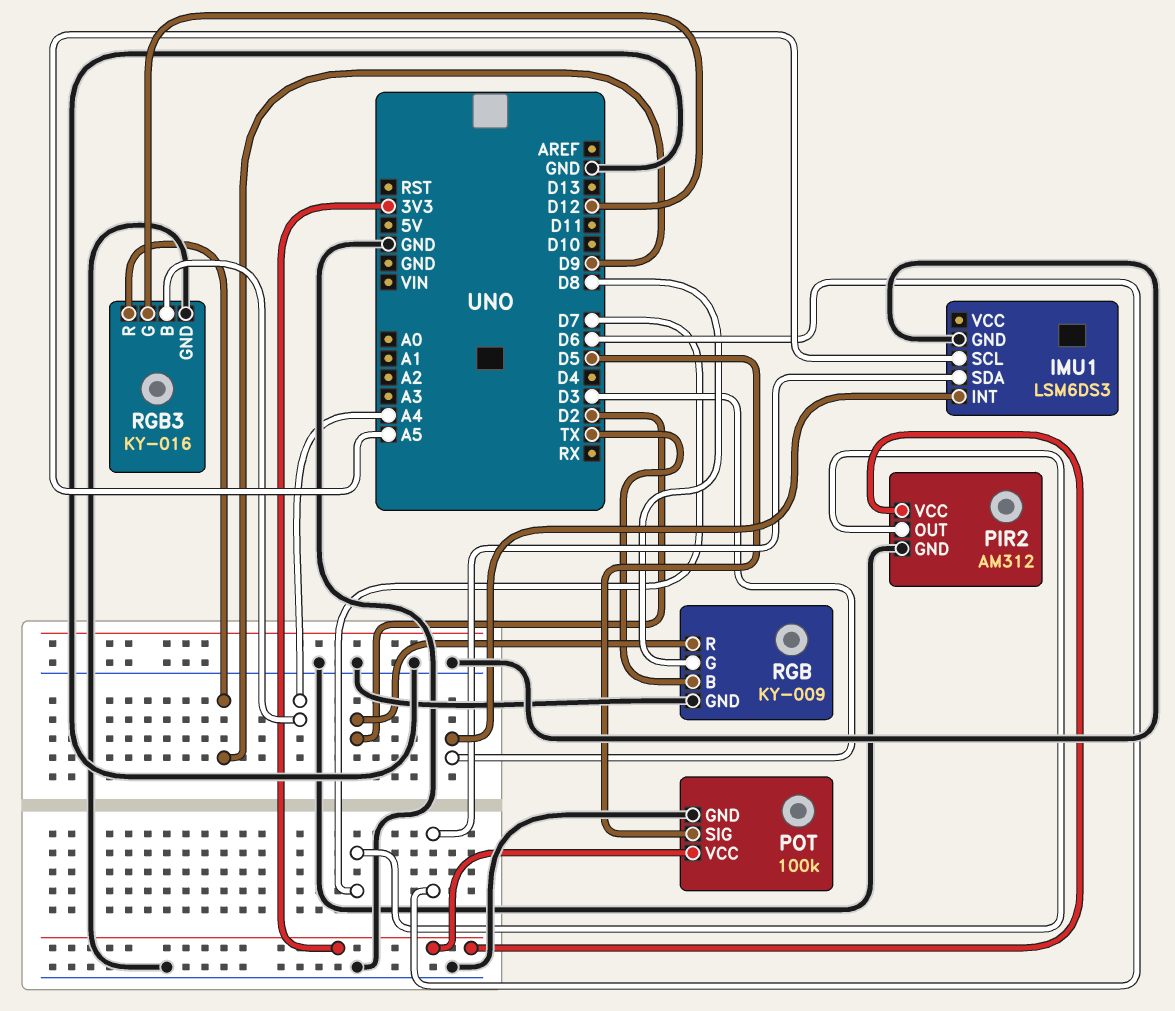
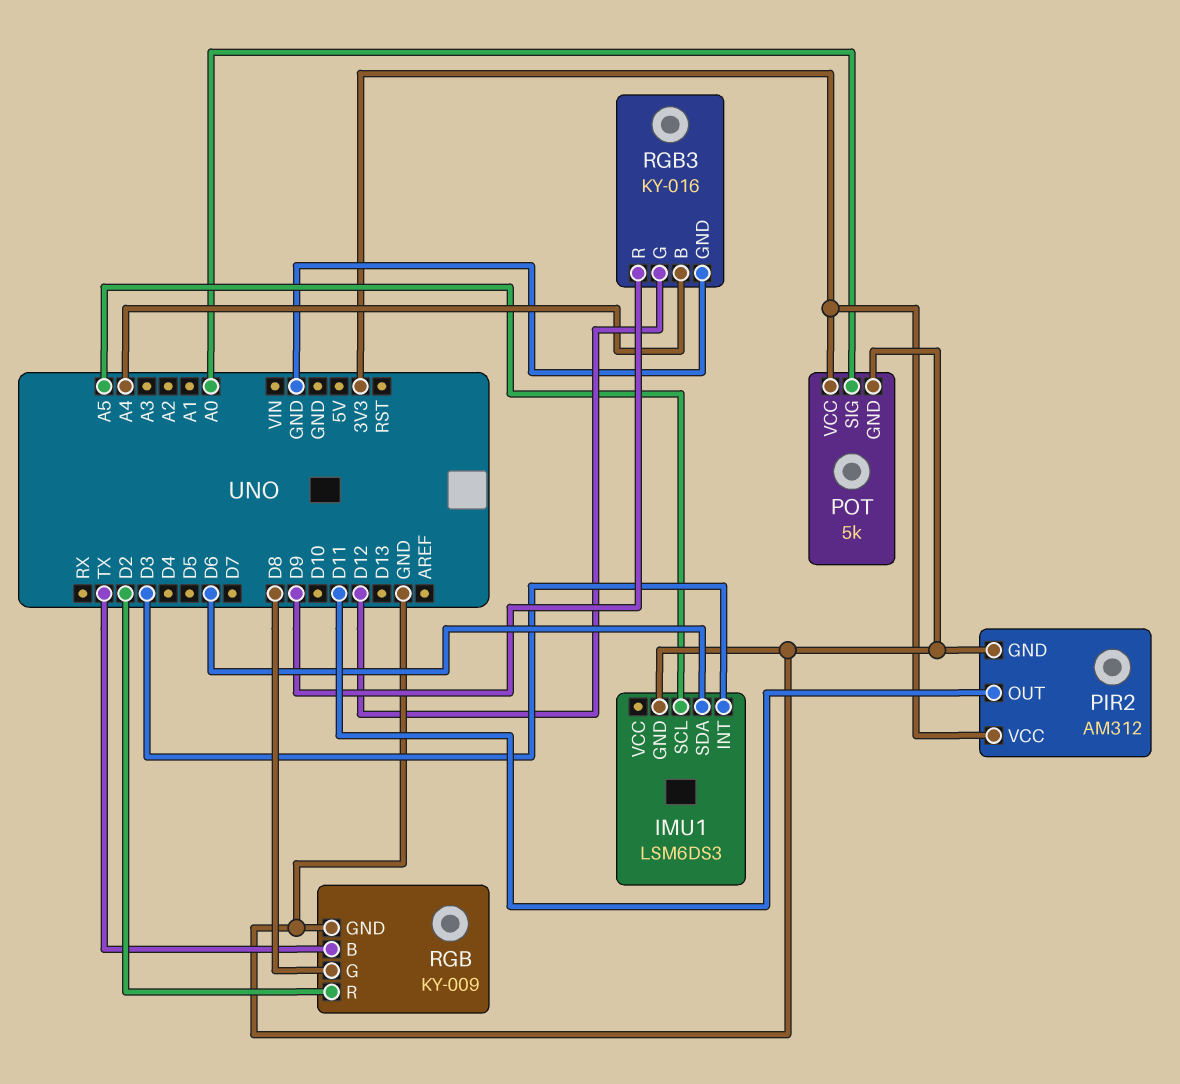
PIR2 pin OUT: D7 -> D11
POT: 100k -> 5k
POT pin SIG: D5 -> A0

